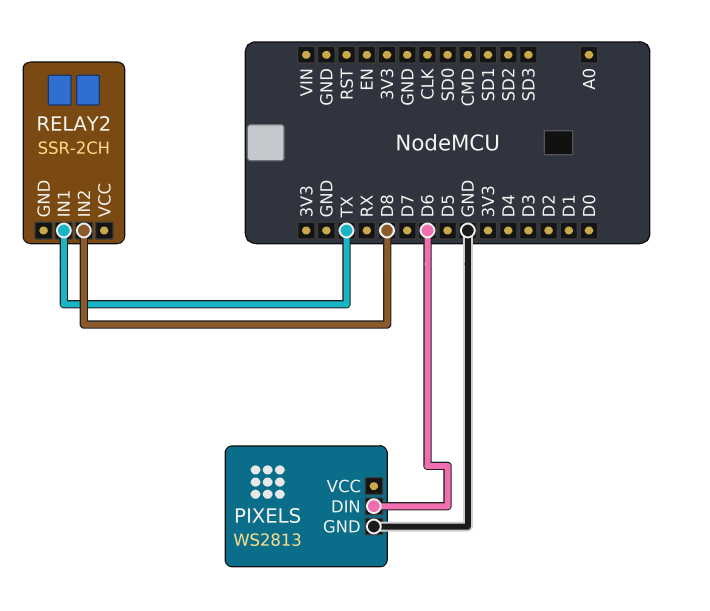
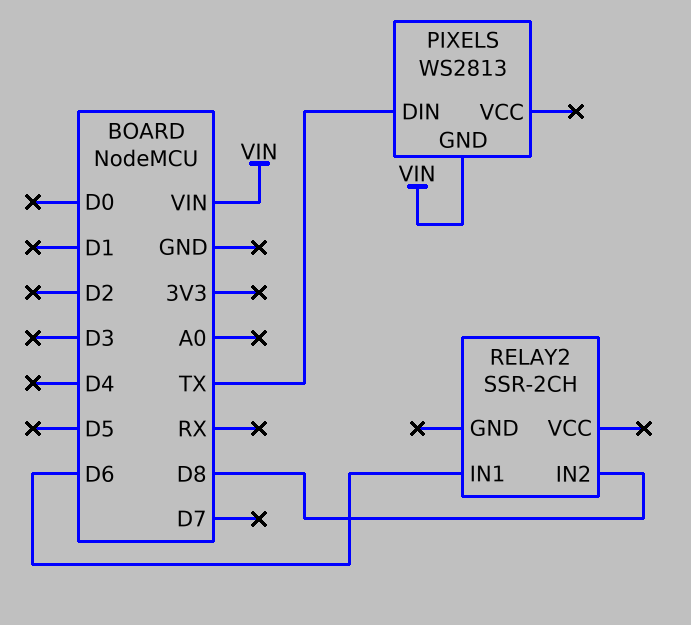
PIXELS pin DIN: D6 -> TX
PIXELS pin GND: GND -> VIN
RELAY2 pin IN1: TX -> D6

